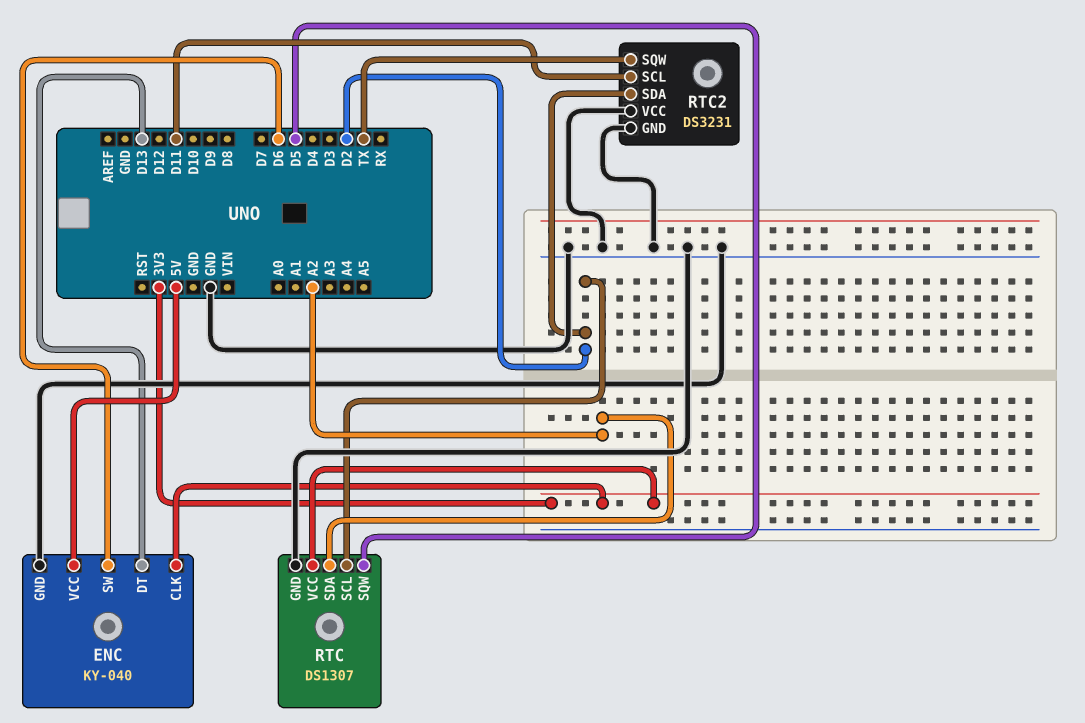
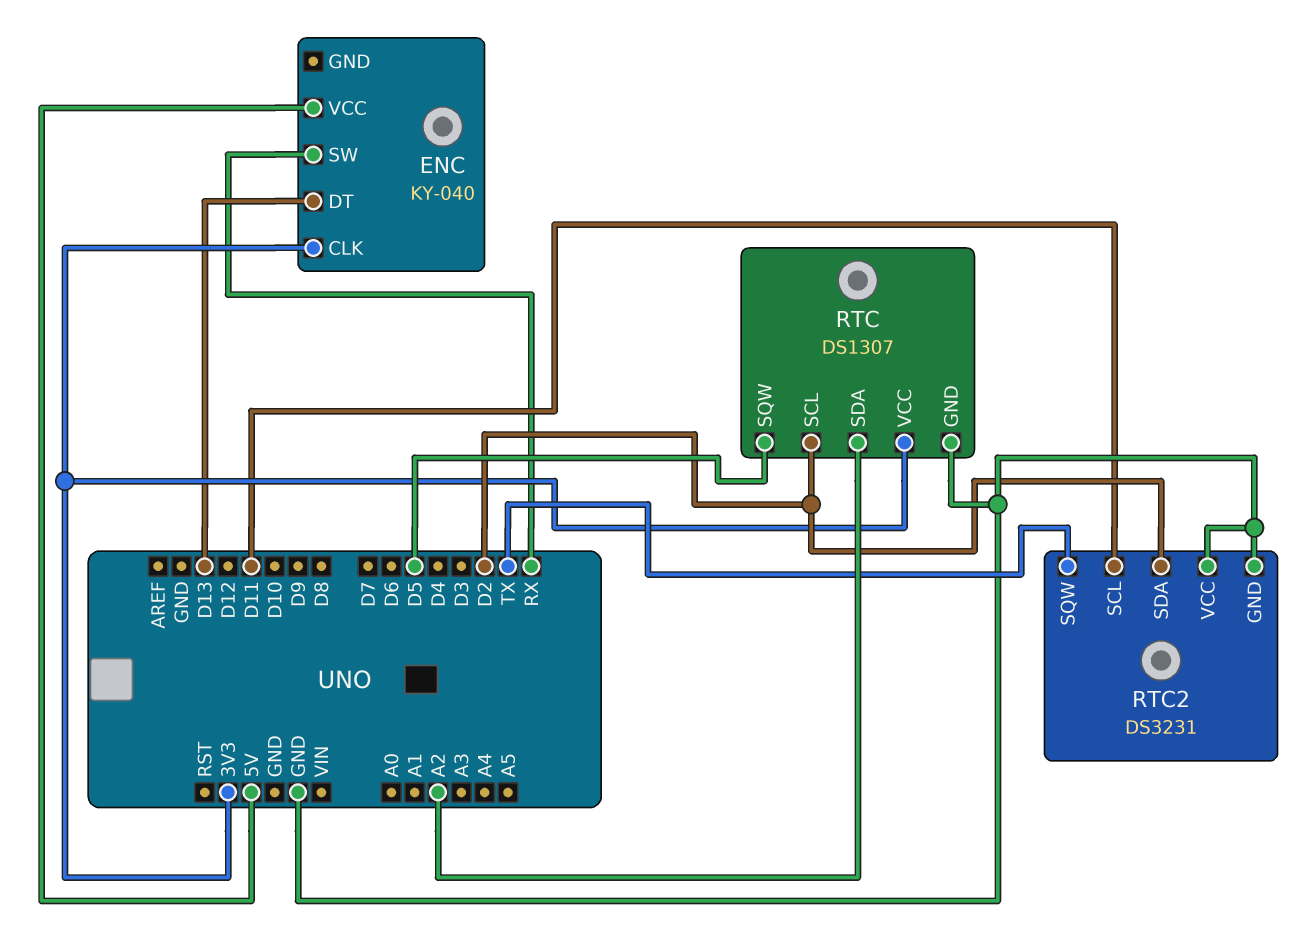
ENC pin GND: GND -> none
ENC pin SW: D6 -> RX

